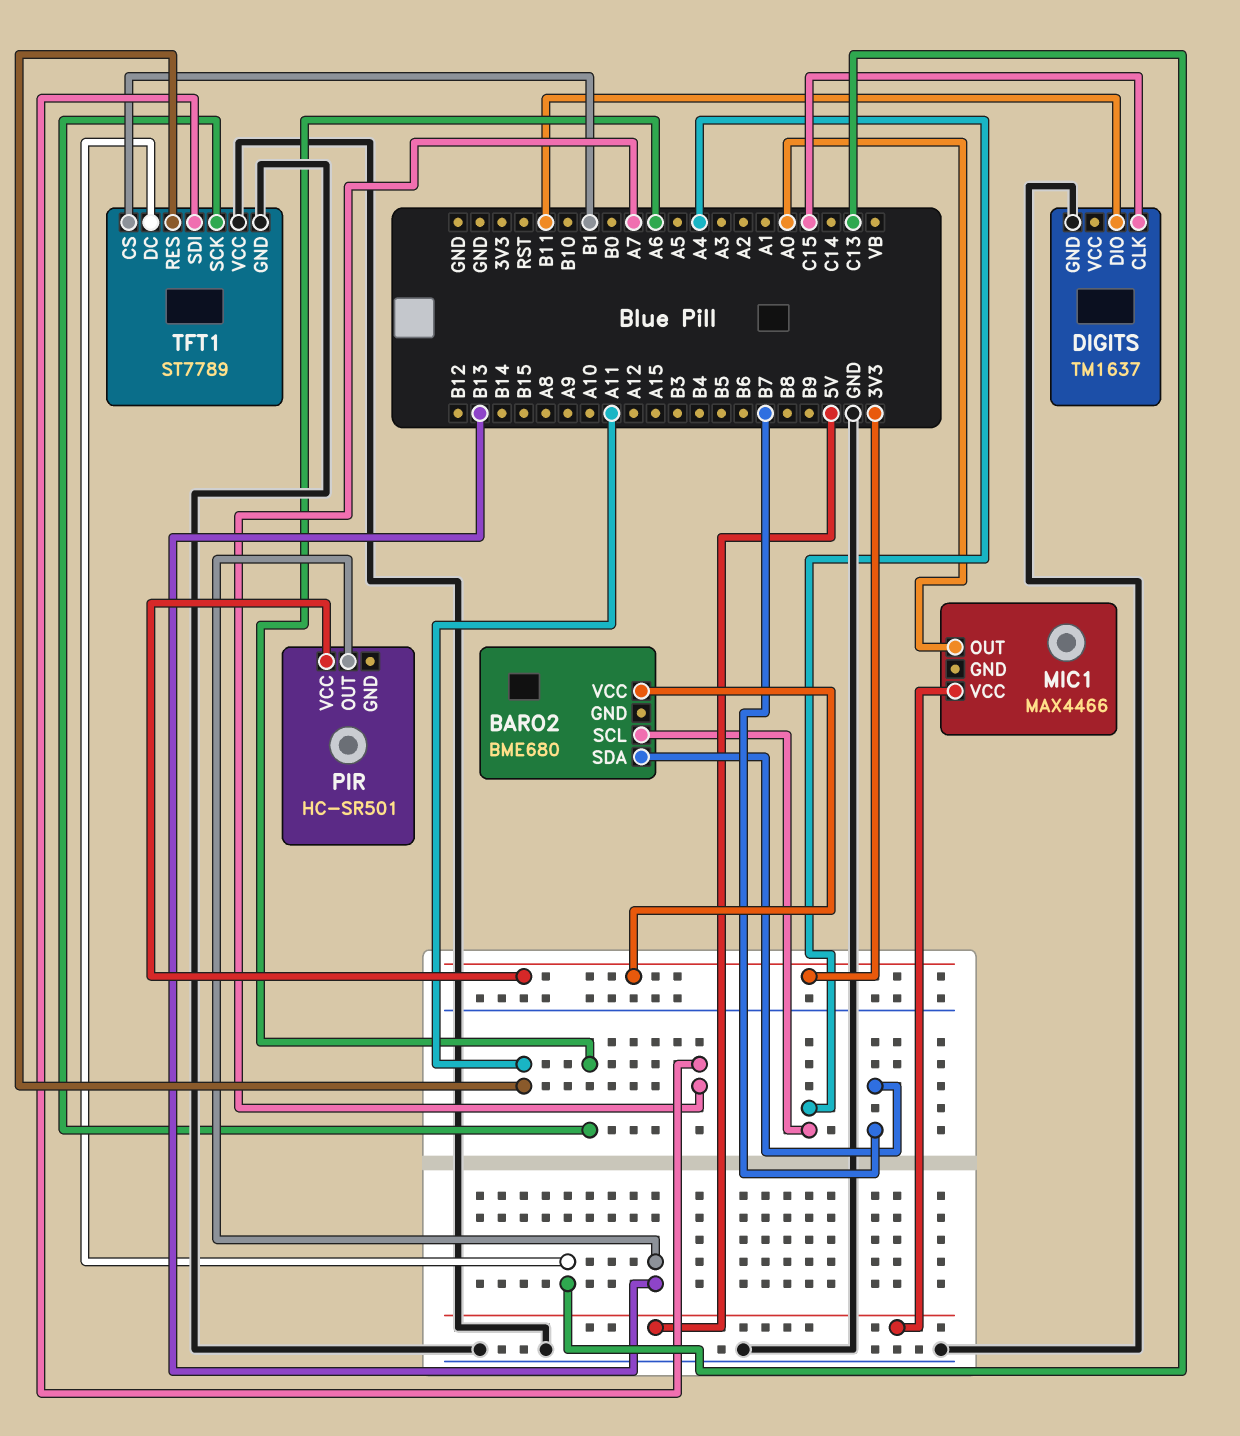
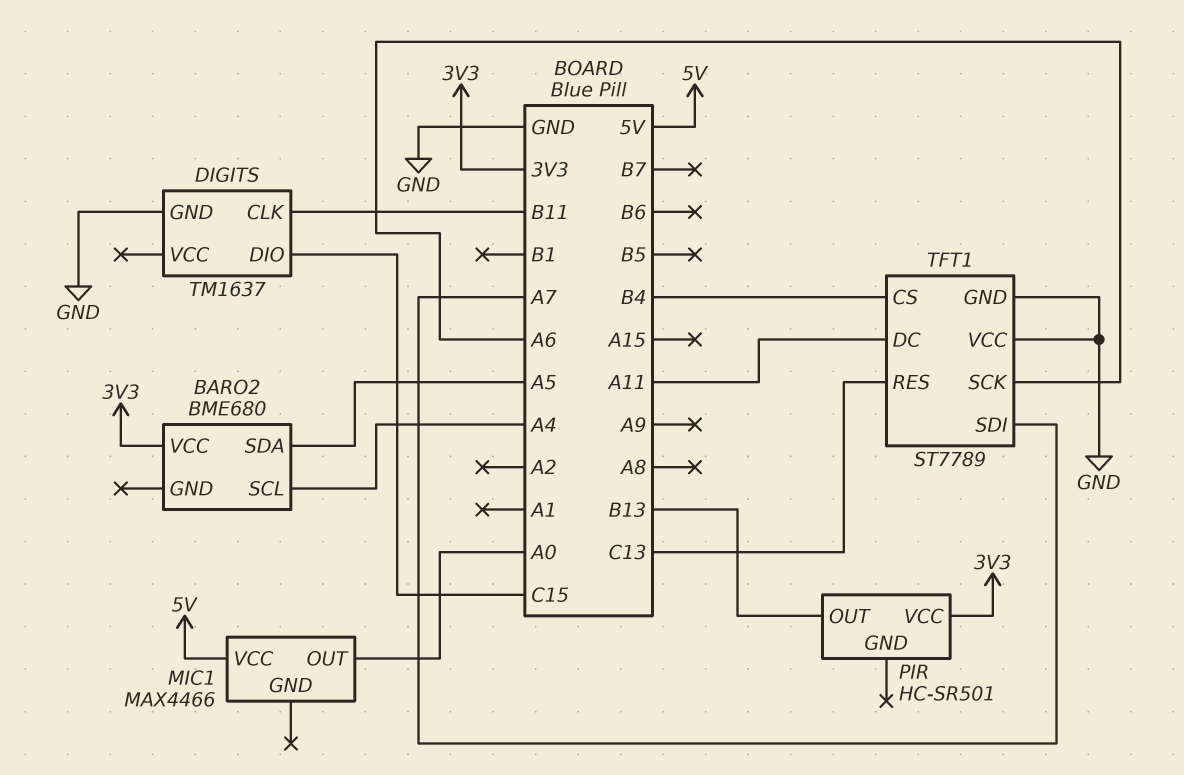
BARO2 pin SDA: B7 -> A5
DIGITS pin CLK: C15 -> B11
DIGITS pin DIO: B11 -> C15
TFT1 pin CS: B1 -> B4
TFT1 pin DC: C13 -> A11
TFT1 pin RES: A11 -> C13

